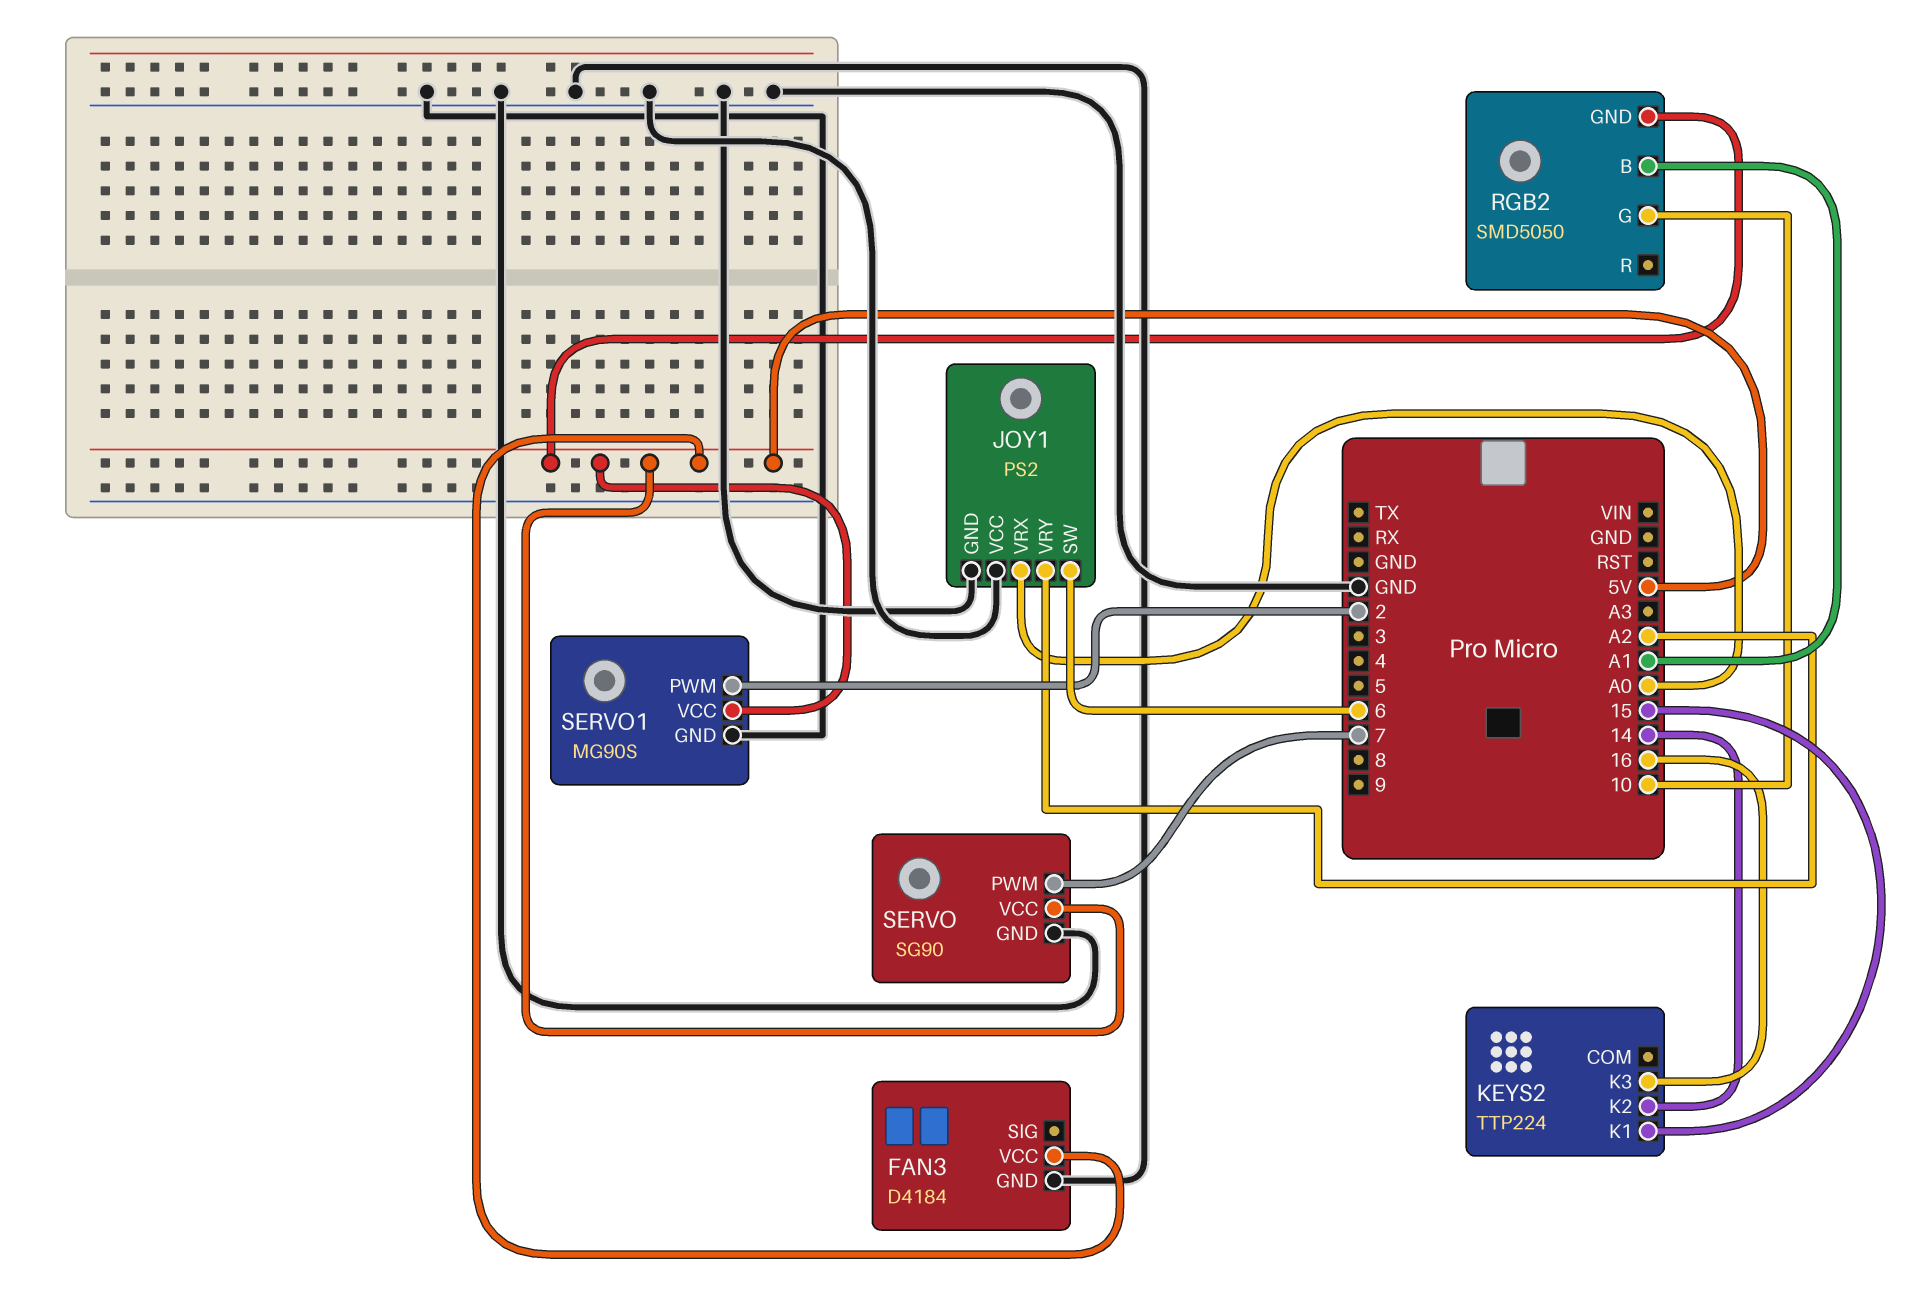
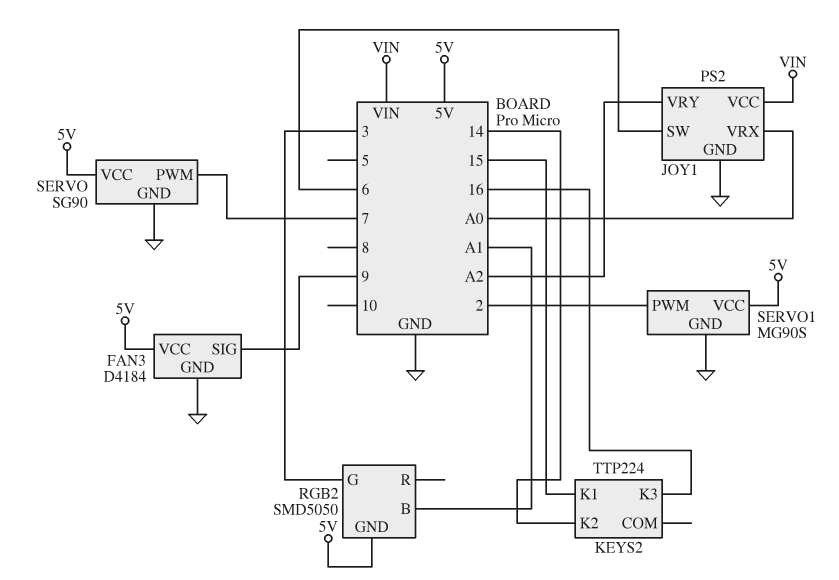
FAN3 pin SIG: none -> 9
JOY1 pin VCC: GND -> VIN
RGB2 pin G: 10 -> 3

